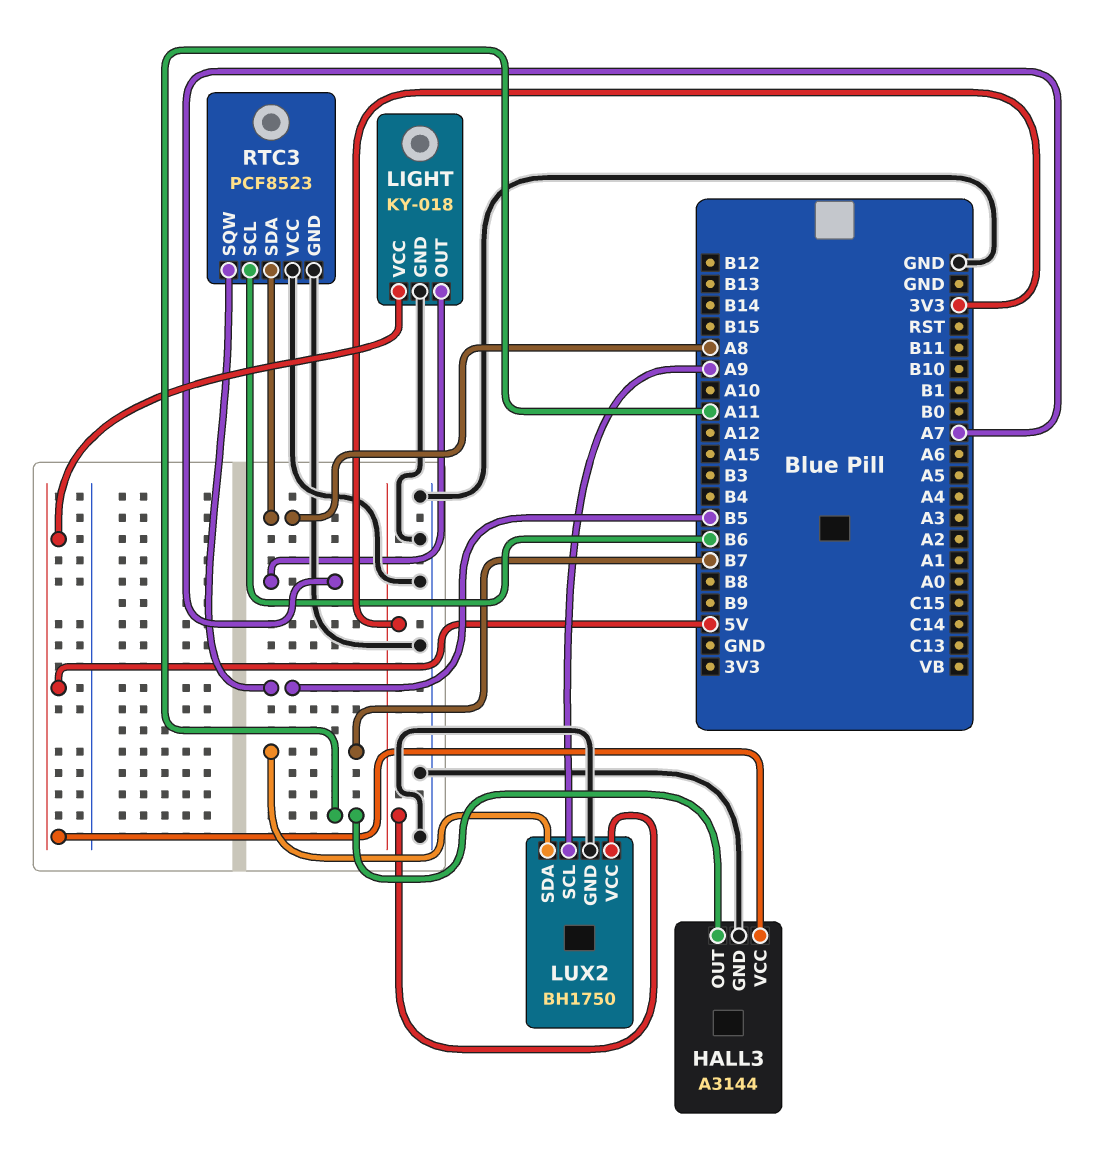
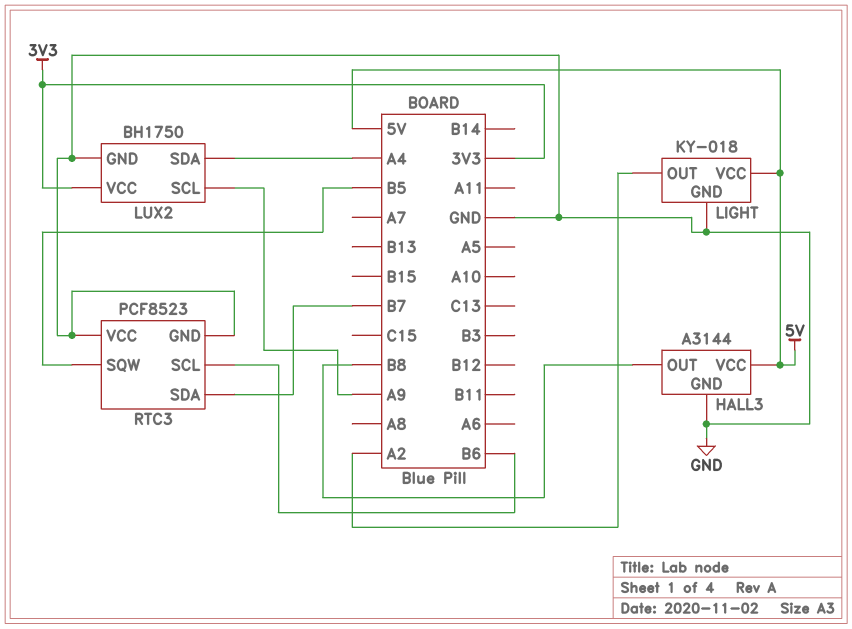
HALL3 pin OUT: A11 -> B8
LIGHT pin OUT: A7 -> A2
LUX2 pin SDA: B7 -> A4
RTC3 pin SDA: A8 -> B7

